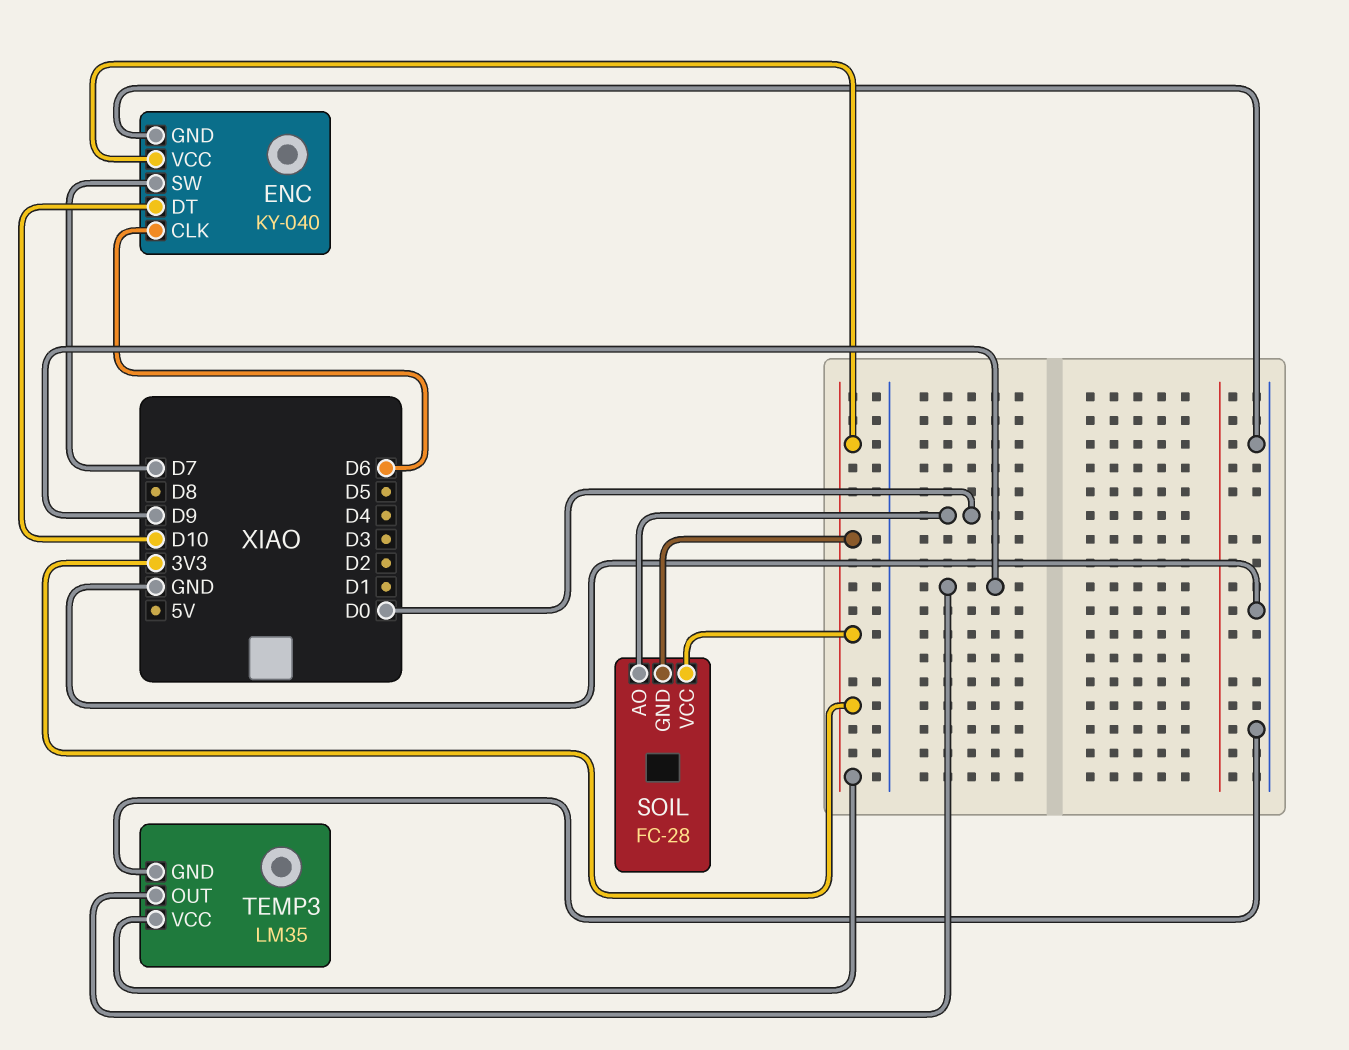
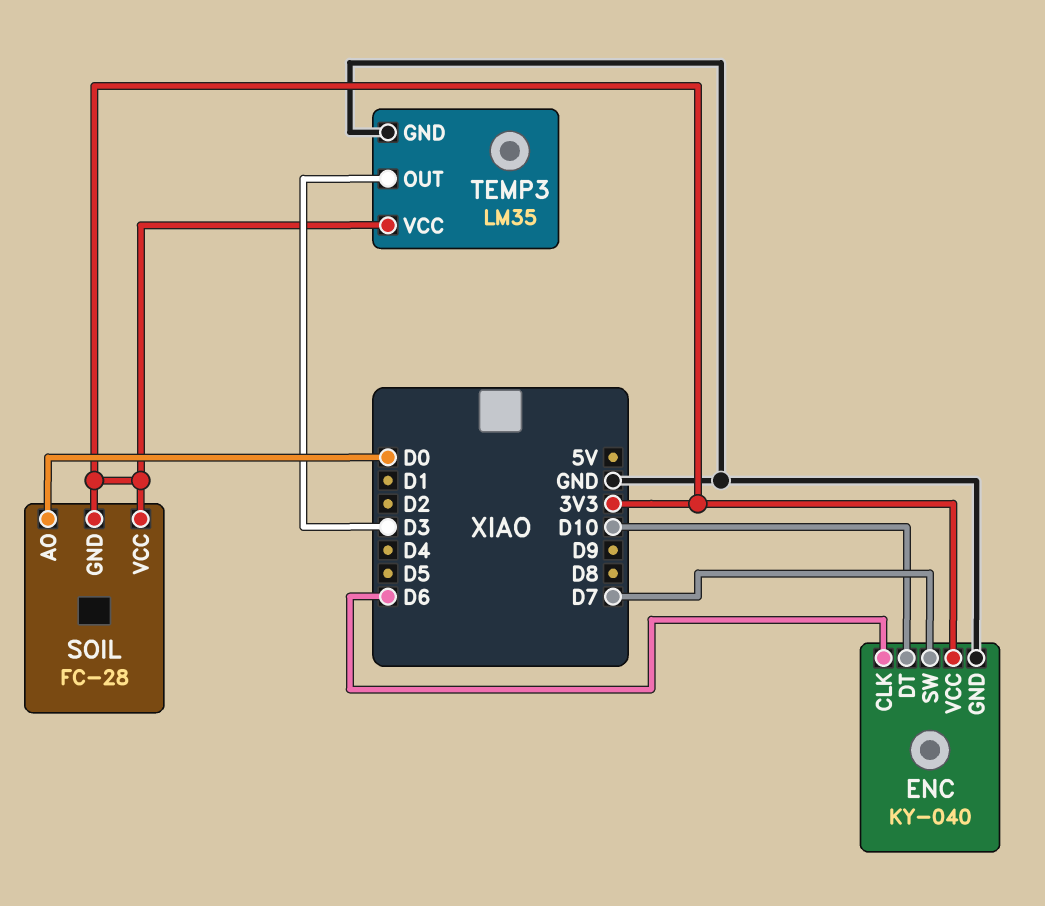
TEMP3 pin OUT: D9 -> D3

